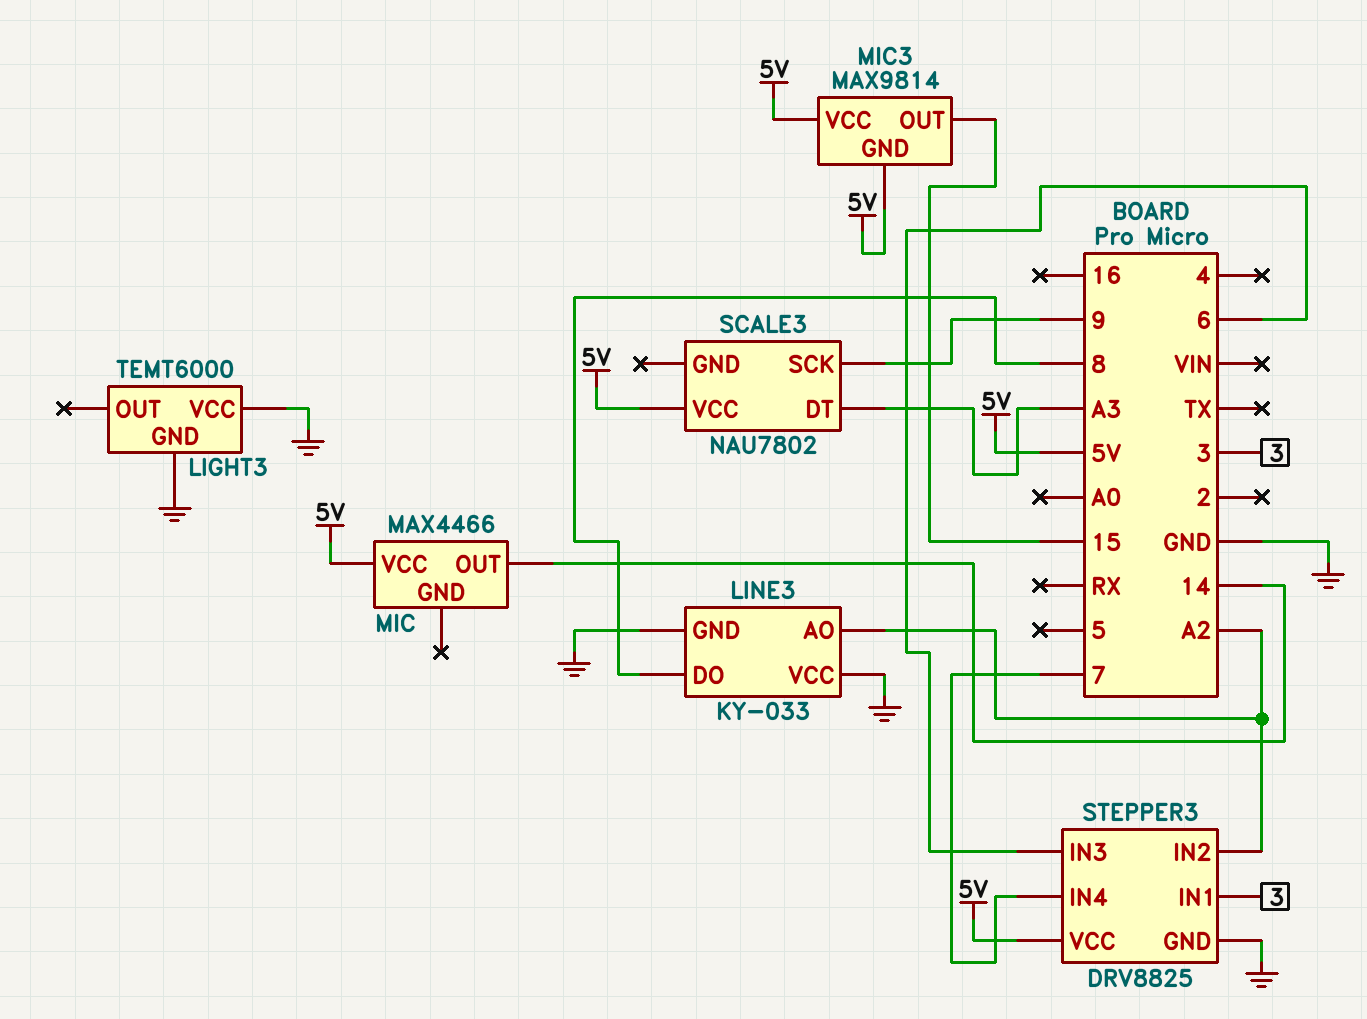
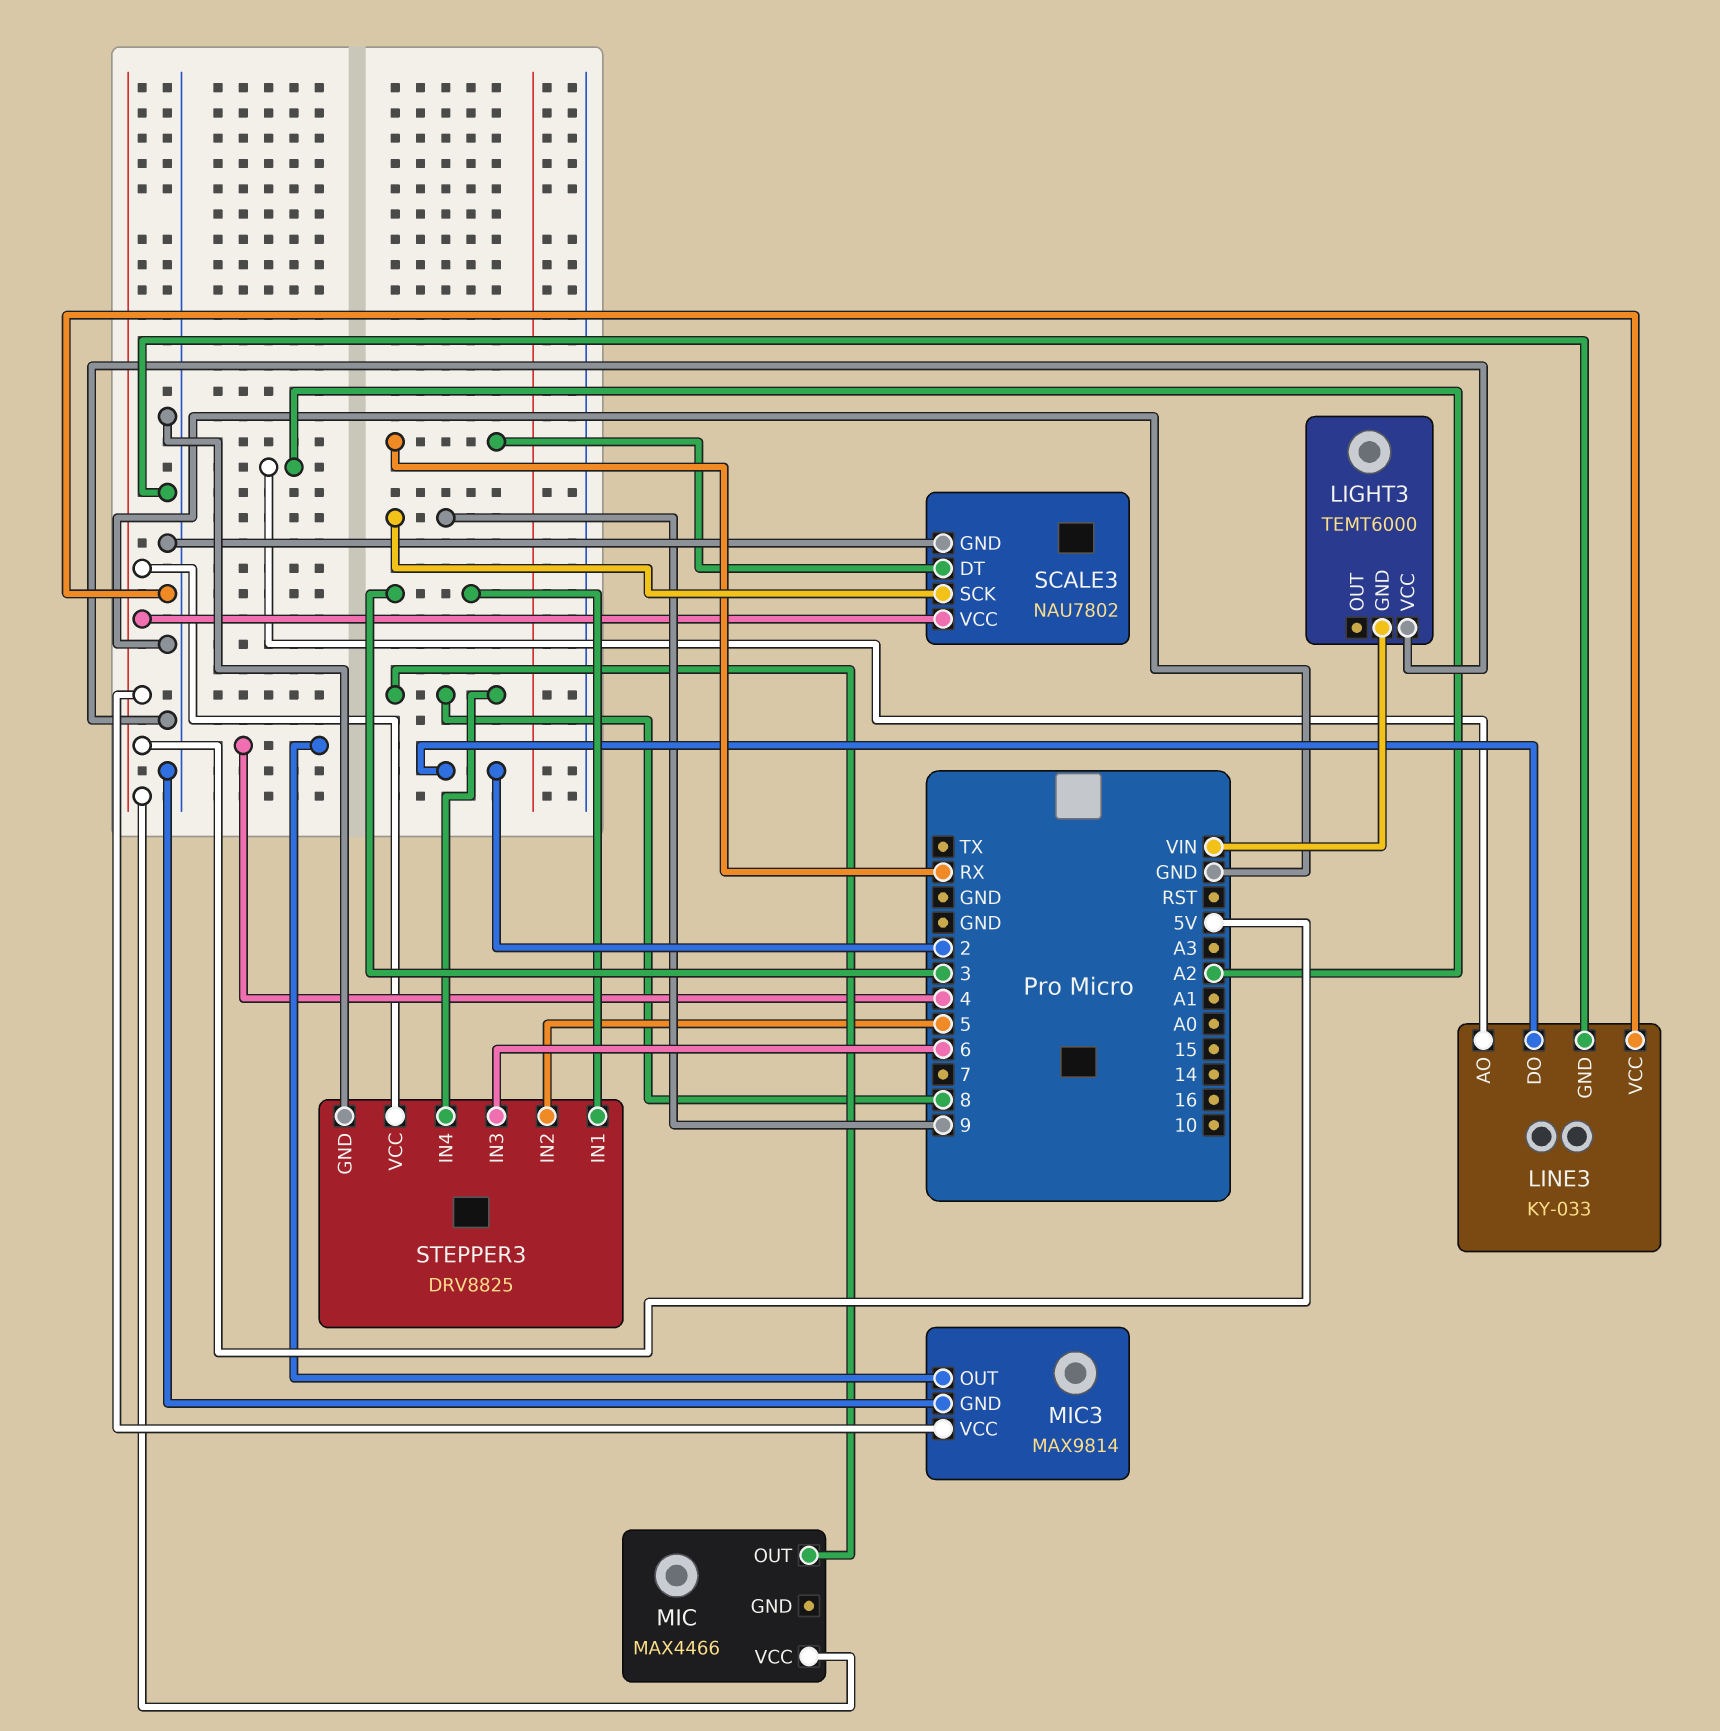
LIGHT3 pin GND: GND -> VIN
LINE3 pin DO: 8 -> 2
MIC pin OUT: 14 -> 8
MIC3 pin GND: 5V -> GND
MIC3 pin OUT: 15 -> 4
SCALE3 pin DT: A3 -> RX
SCALE3 pin GND: none -> GND
STEPPER3 pin IN2: A2 -> 5
STEPPER3 pin IN4: 7 -> 8

